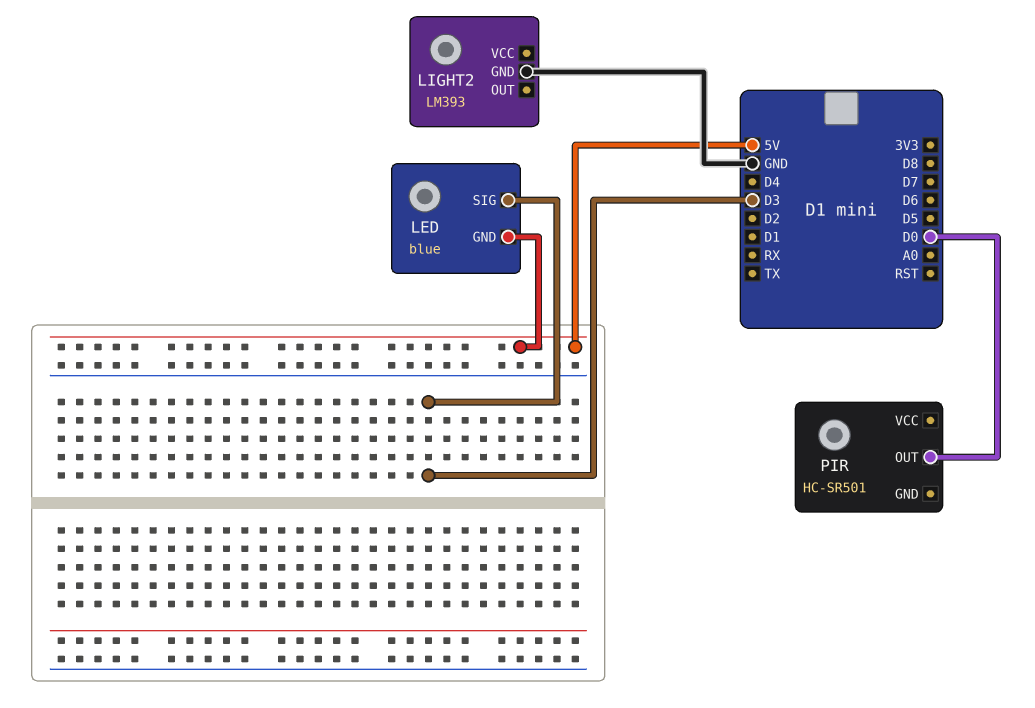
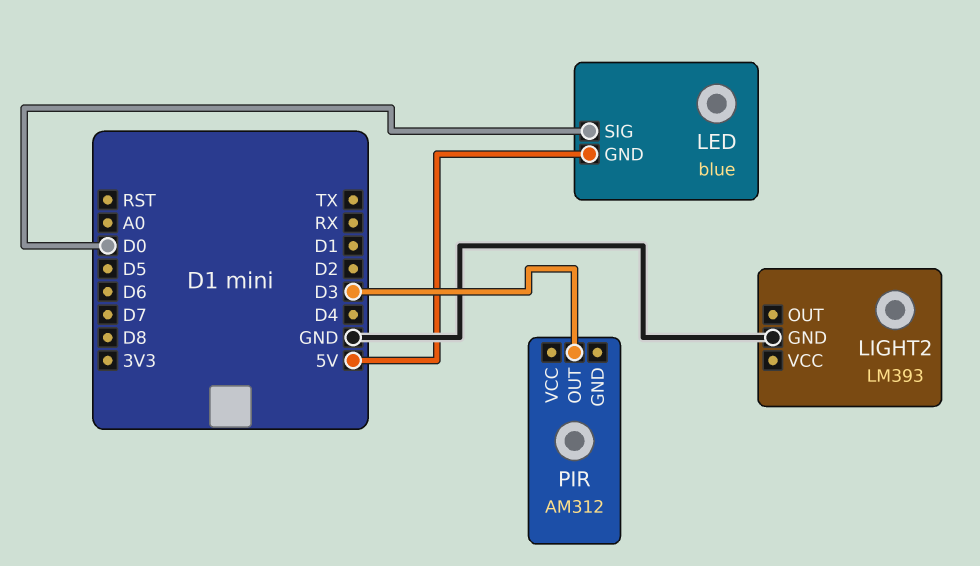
LED pin SIG: D3 -> D0
PIR: HC-SR501 -> AM312
PIR pin OUT: D0 -> D3

